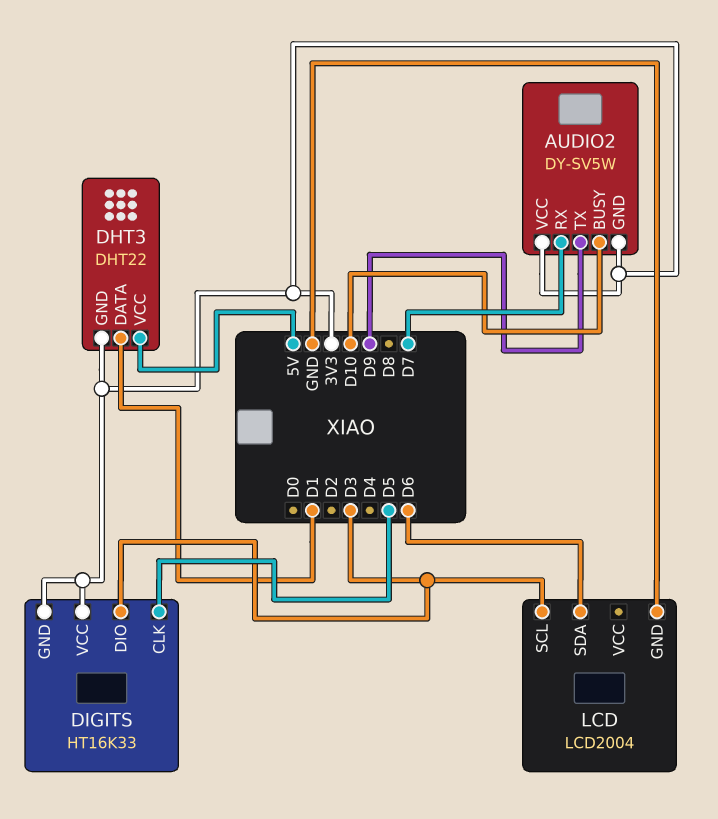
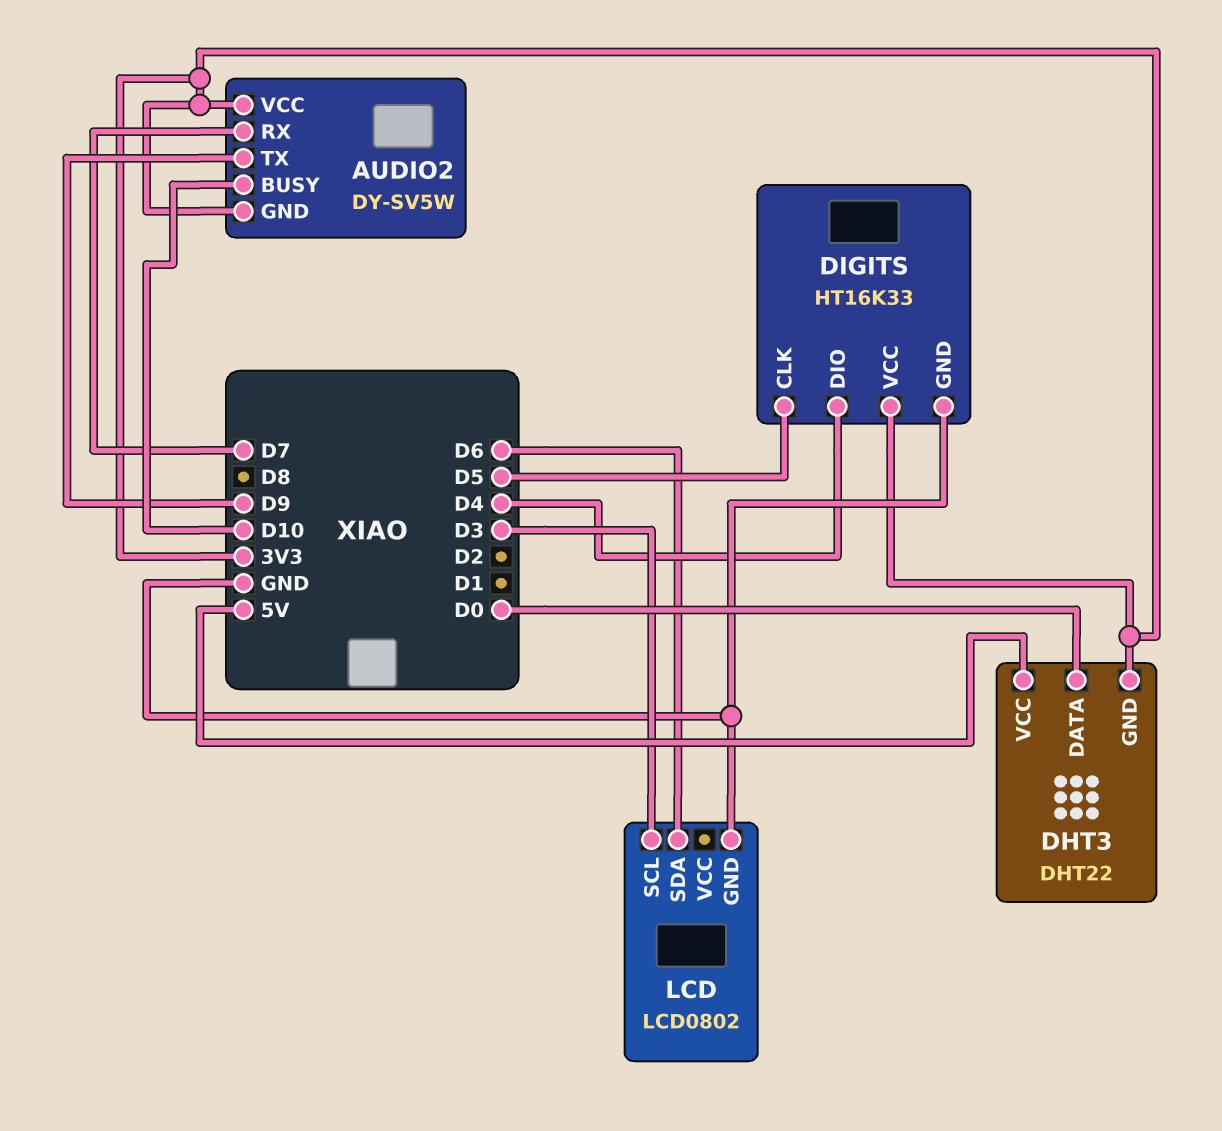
DHT3 pin DATA: D1 -> D0
DIGITS pin DIO: D3 -> D4
DIGITS pin GND: 3V3 -> GND
LCD: LCD2004 -> LCD0802

